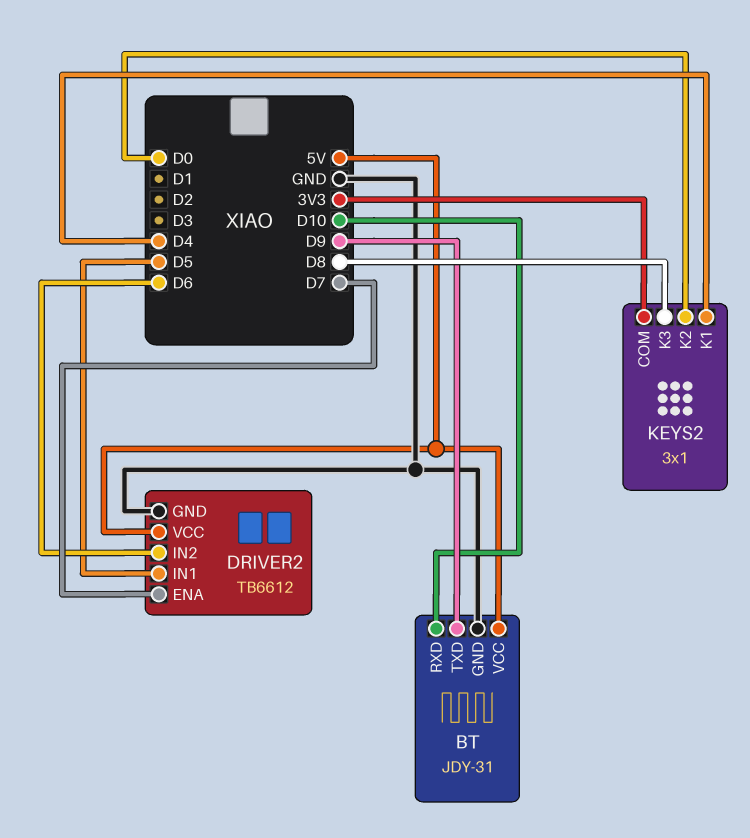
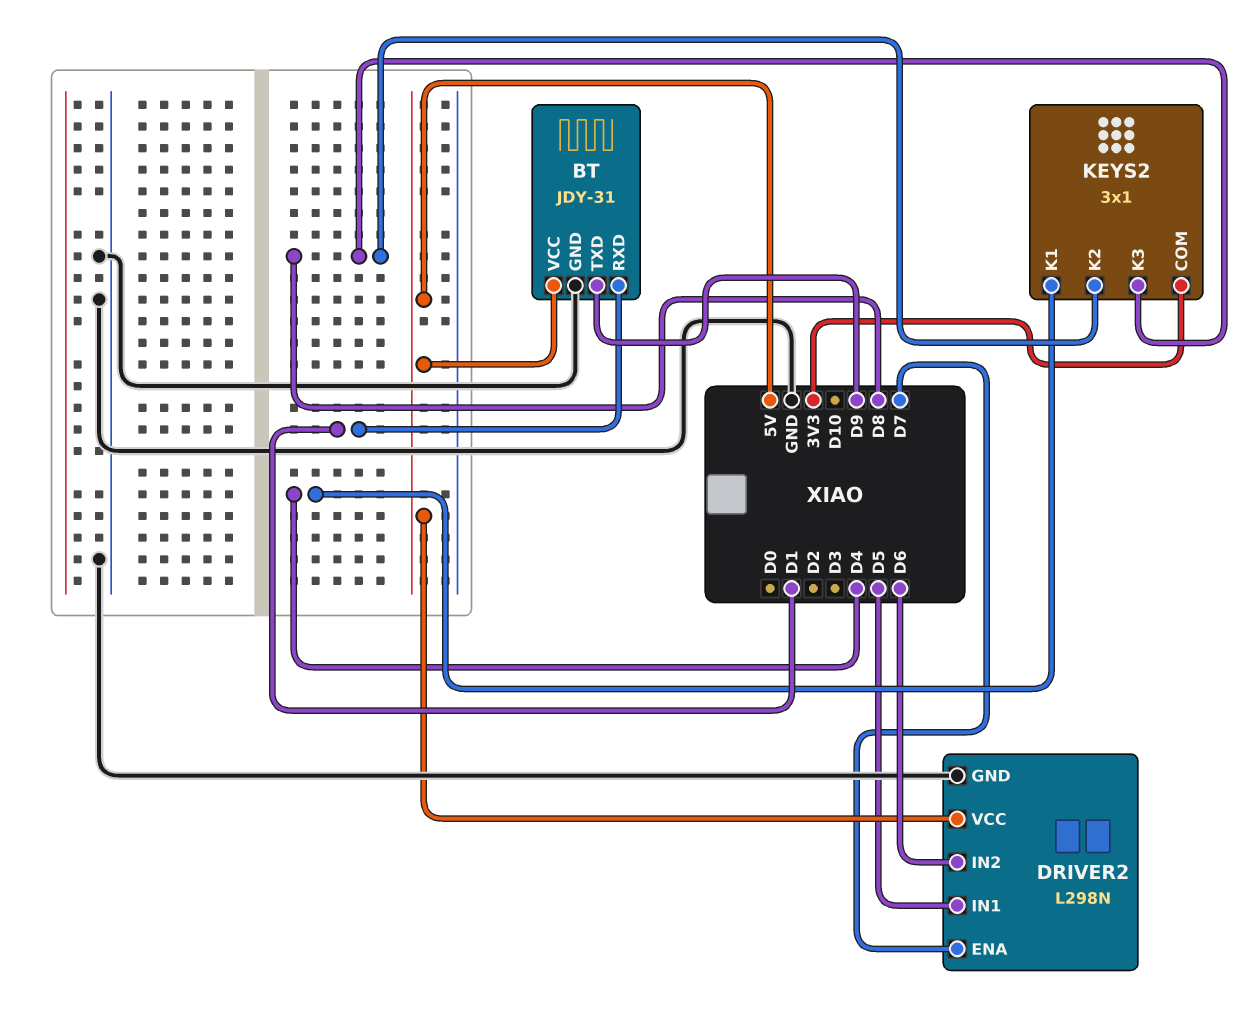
BT pin RXD: D10 -> D1
DRIVER2: TB6612 -> L298N
KEYS2 pin K2: D0 -> D8

